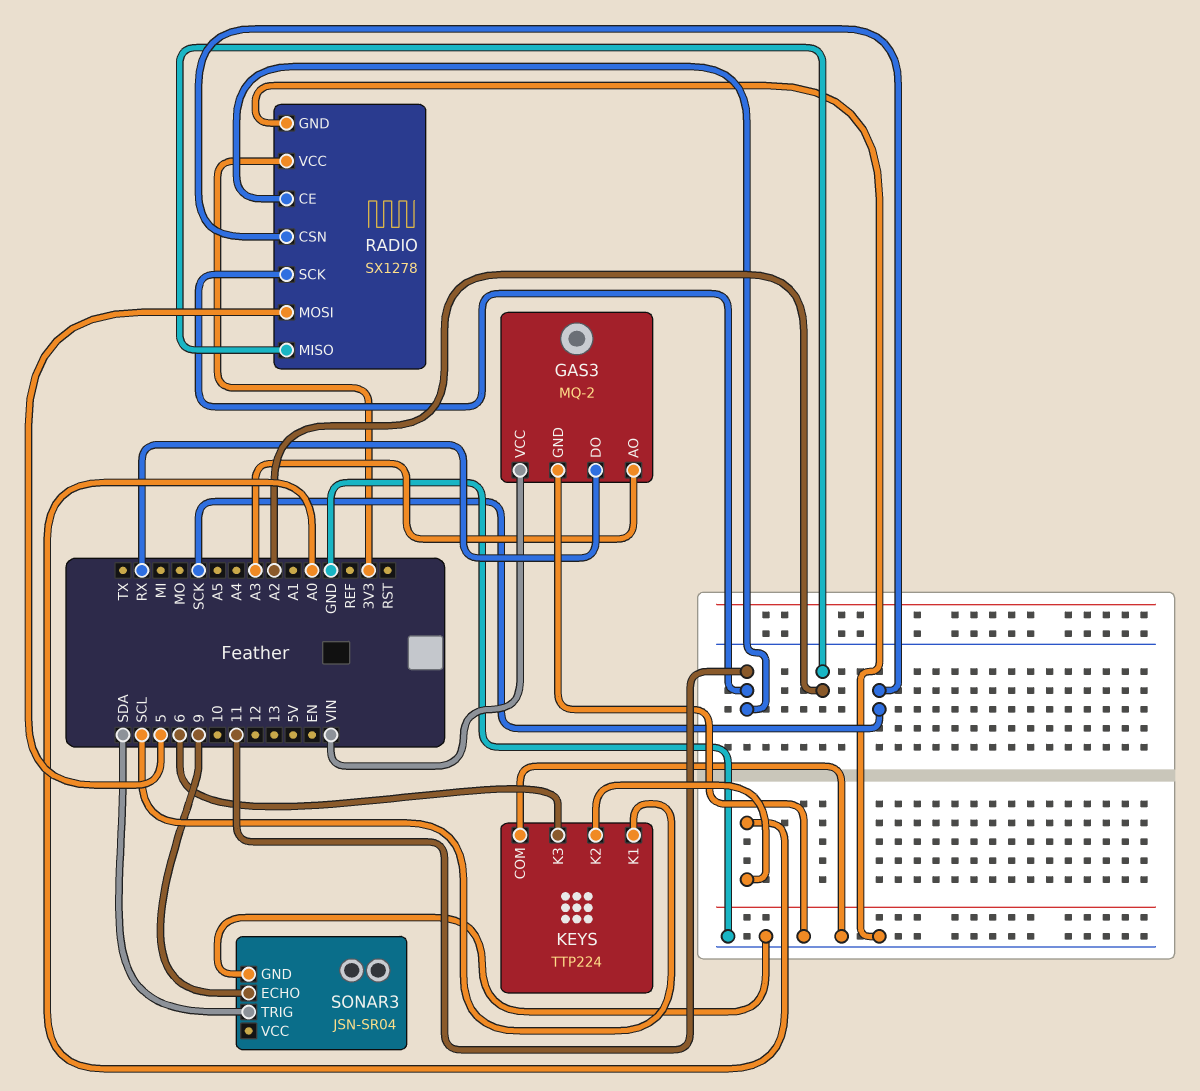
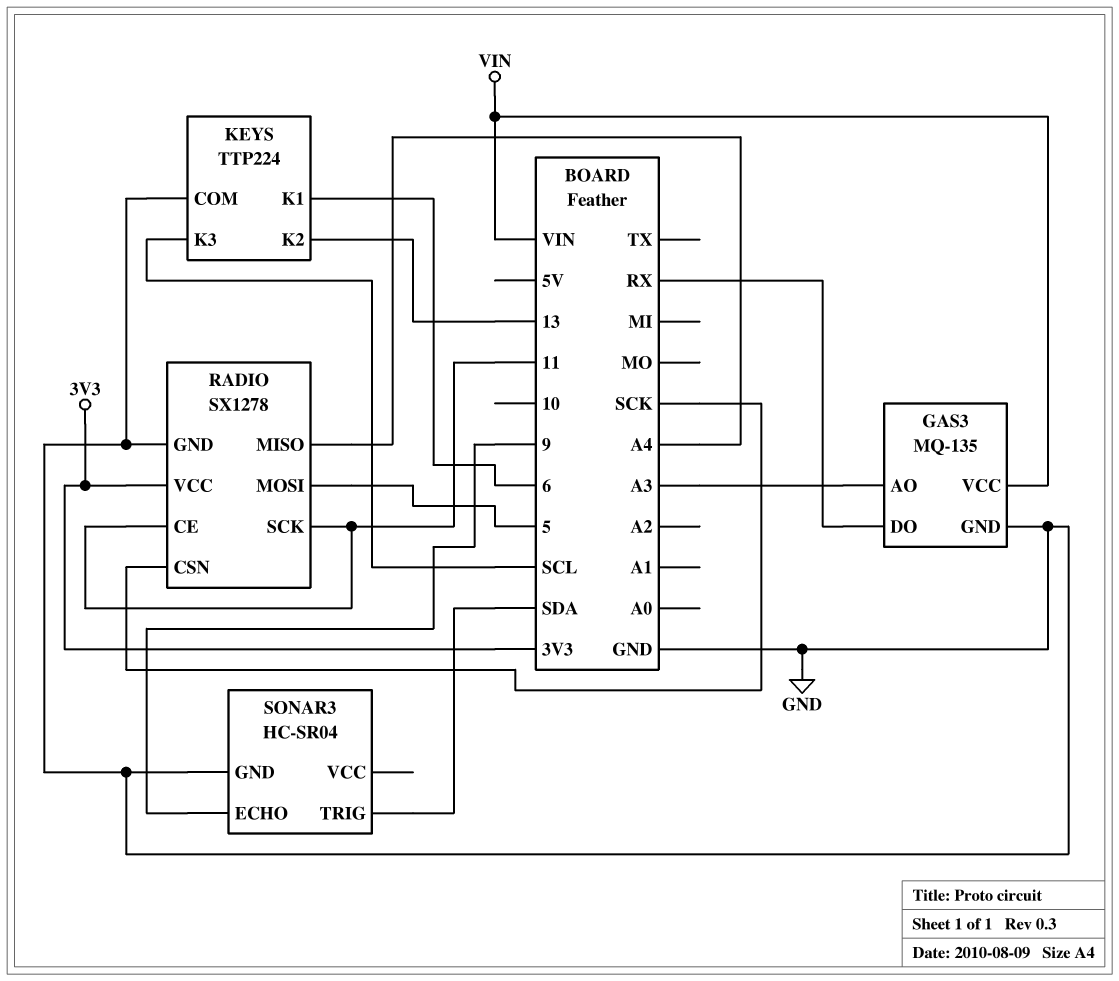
GAS3: MQ-2 -> MQ-135
KEYS pin K1: SCL -> 6
KEYS pin K2: A0 -> 13
KEYS pin K3: 6 -> SCL
RADIO pin MISO: A2 -> A4
SONAR3: JSN-SR04 -> HC-SR04

